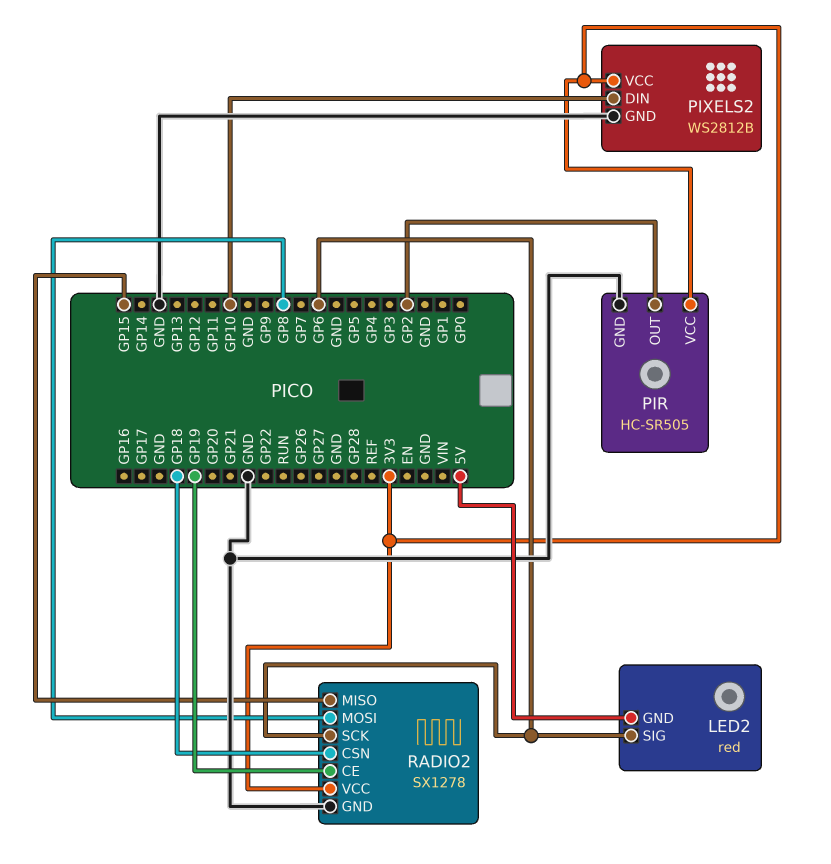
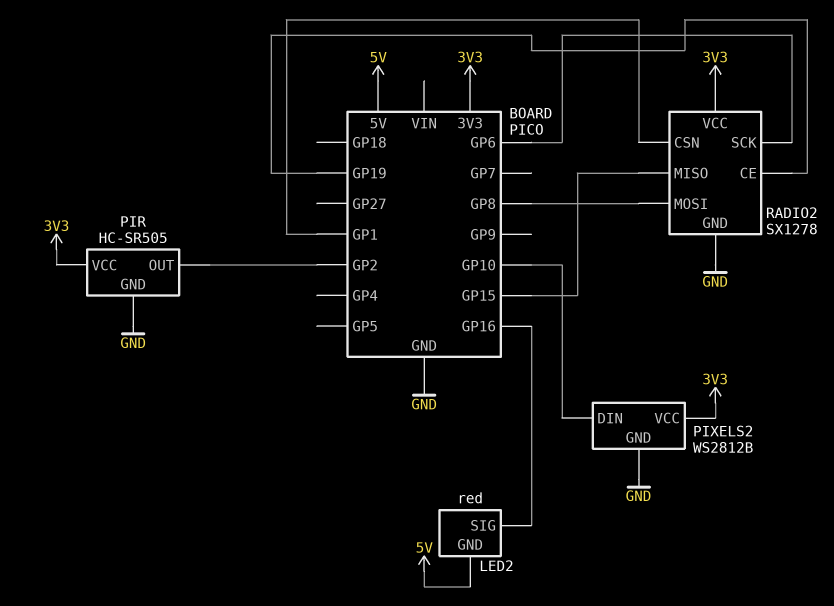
LED2 pin SIG: GP6 -> GP16
RADIO2 pin CSN: GP18 -> GP1

